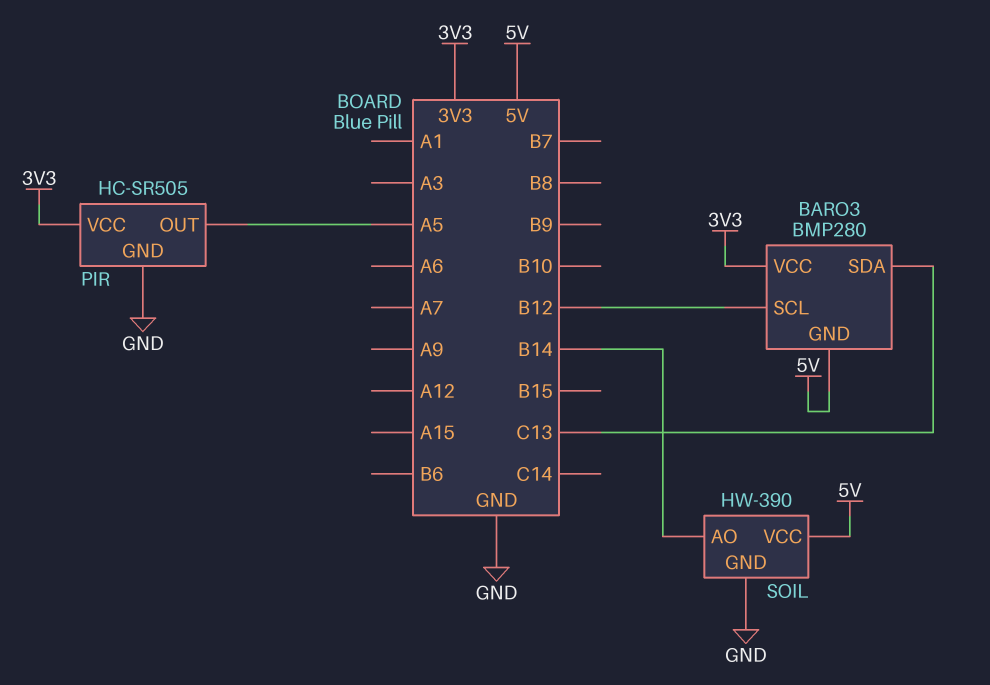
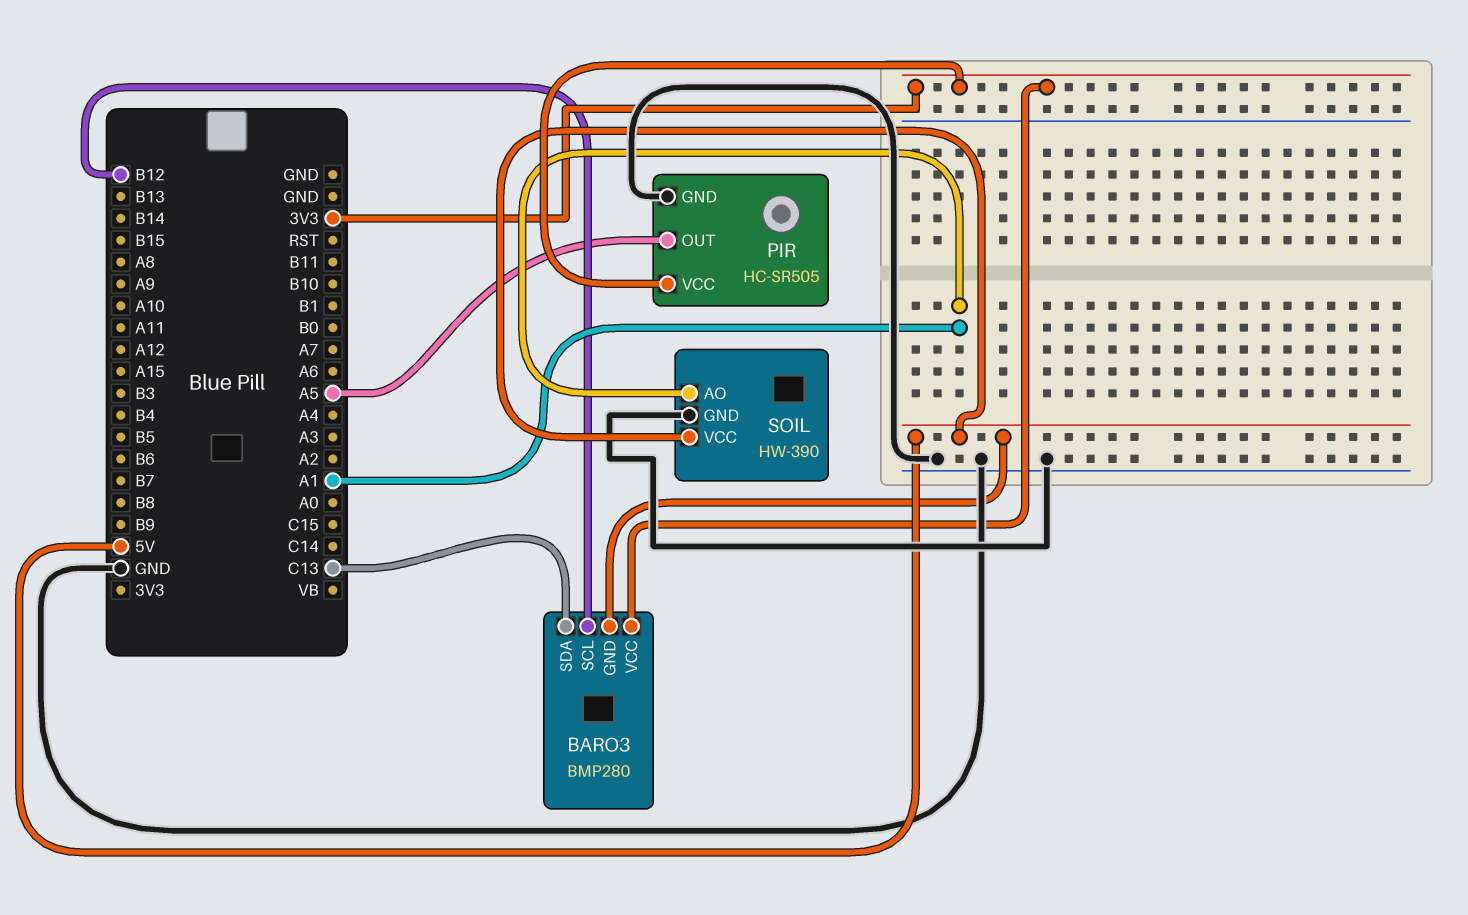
SOIL pin AO: B14 -> A1

